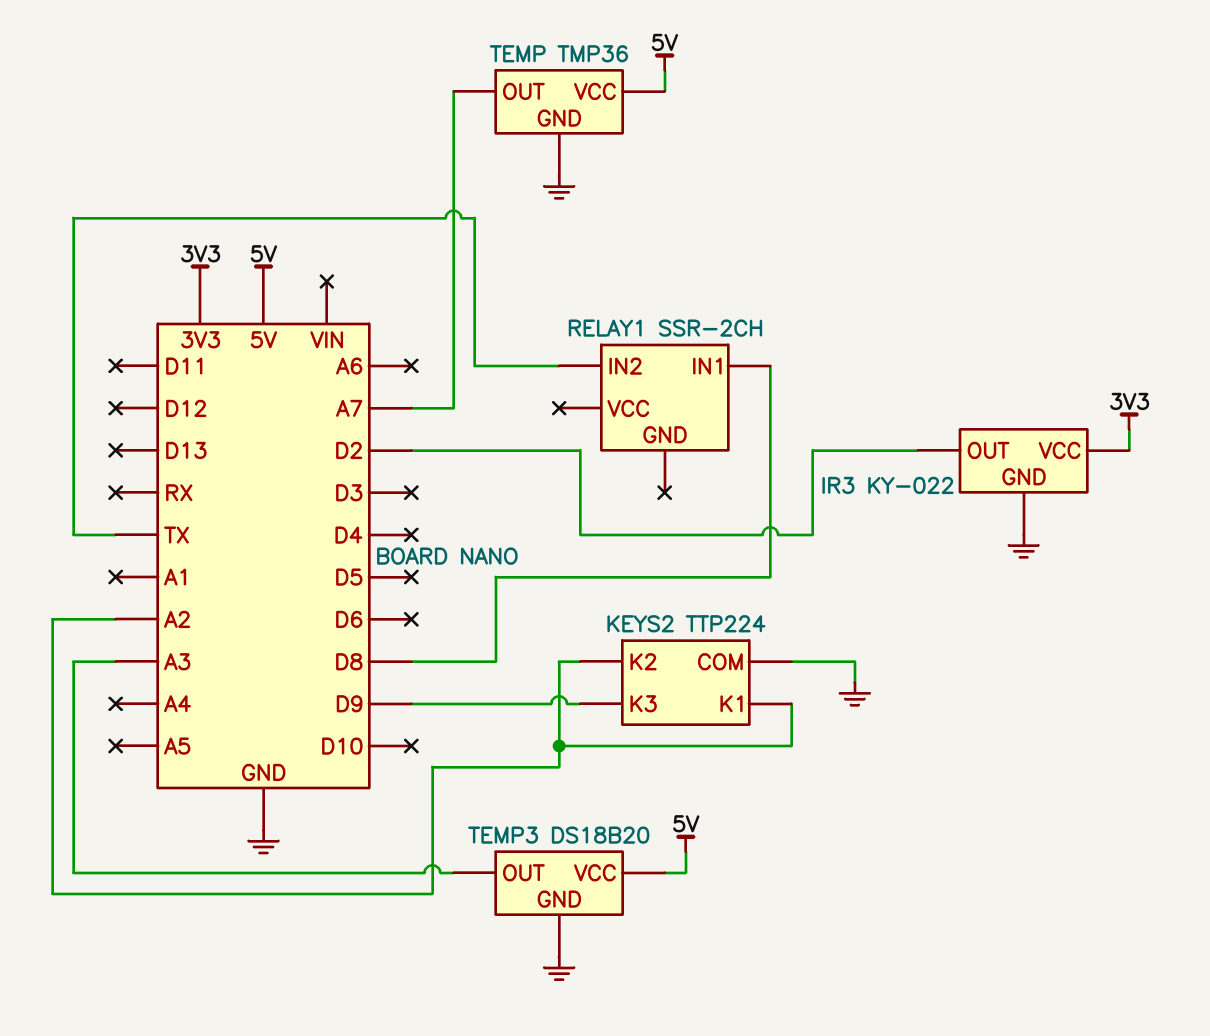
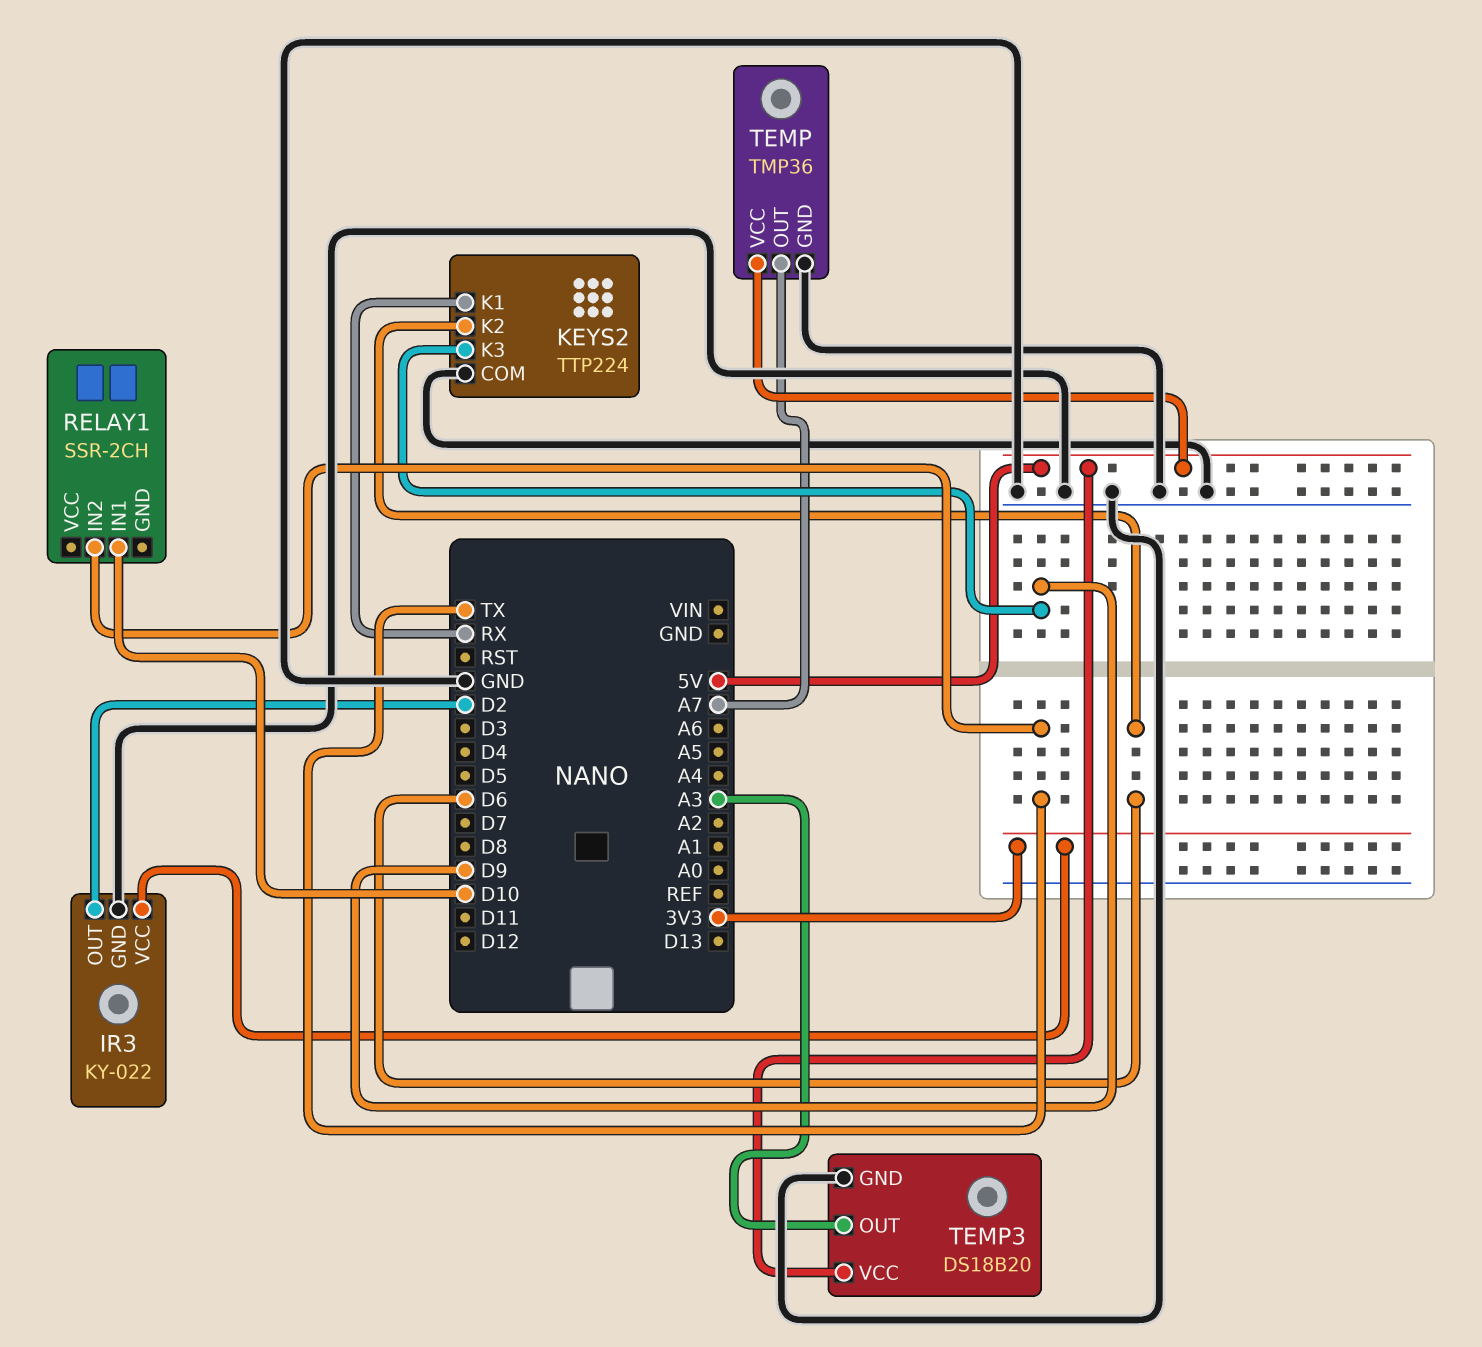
KEYS2 pin K1: A2 -> RX
KEYS2 pin K2: A2 -> D6
RELAY1 pin IN1: D8 -> D10

